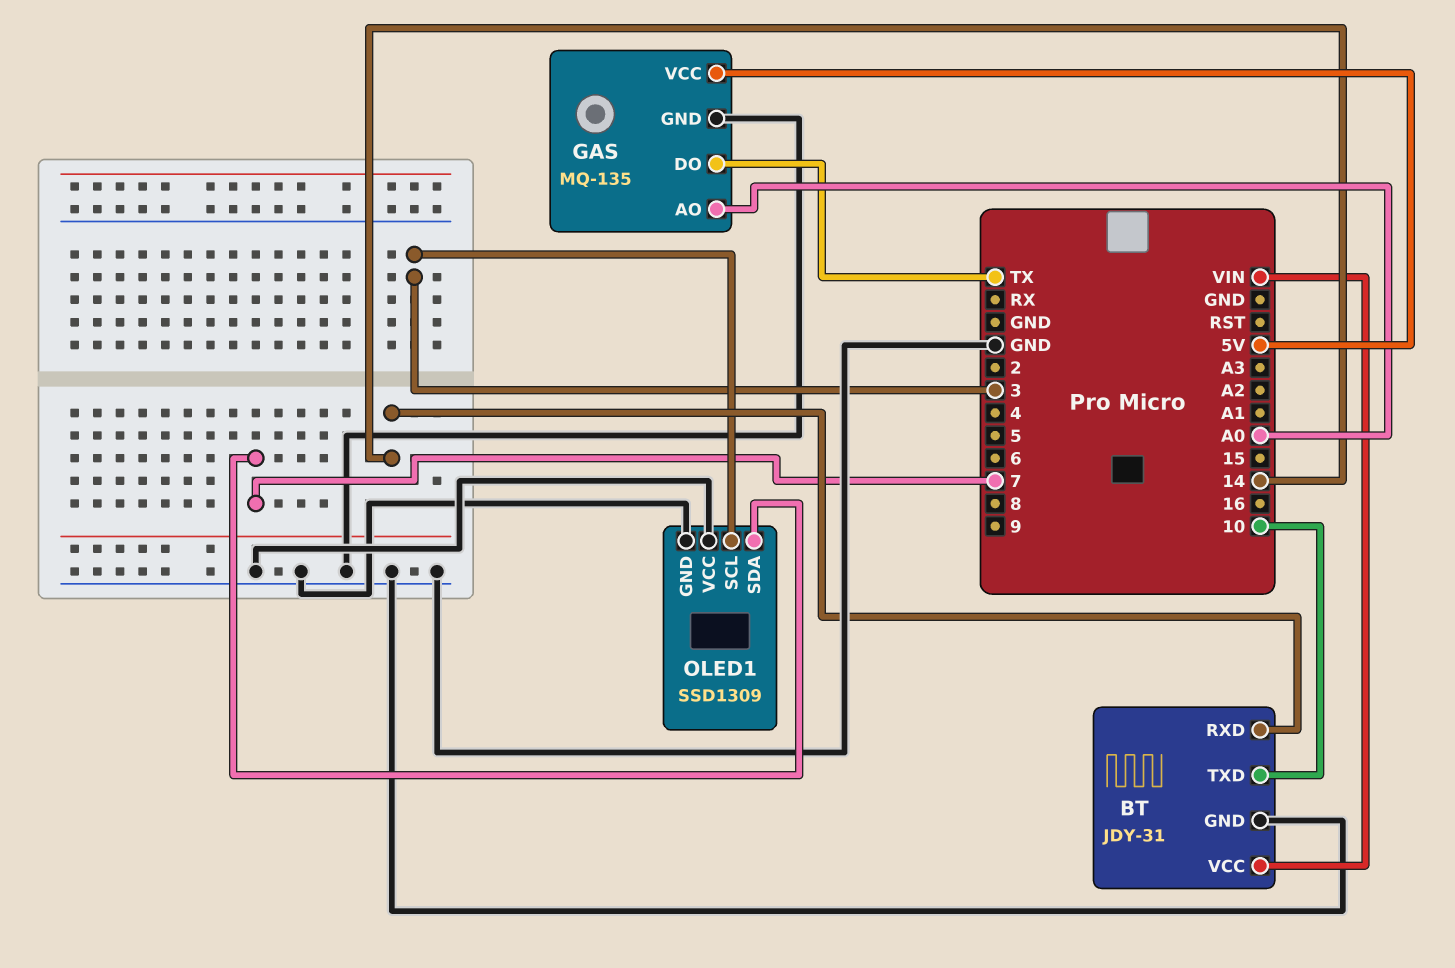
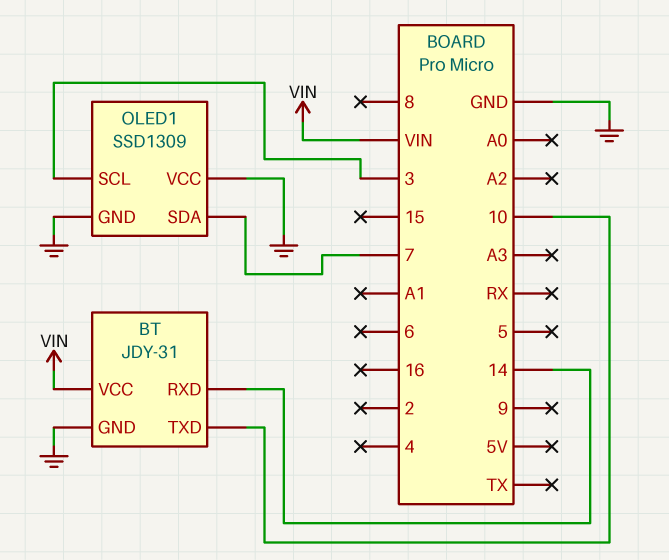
GAS: MQ-135 -> none
GAS pin AO: A0 -> none
GAS pin DO: TX -> none
GAS pin GND: GND -> none
GAS pin VCC: 5V -> none

